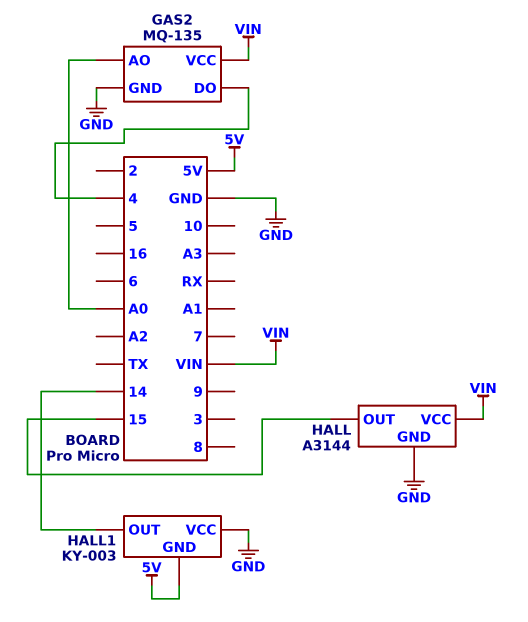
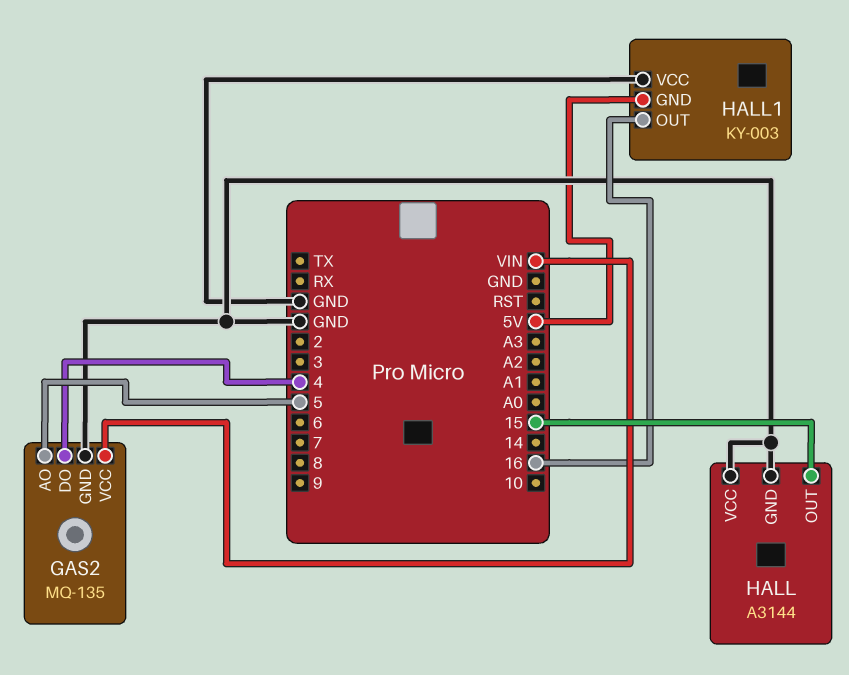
GAS2 pin AO: A0 -> 5
HALL pin VCC: VIN -> GND
HALL1 pin OUT: 14 -> 16

